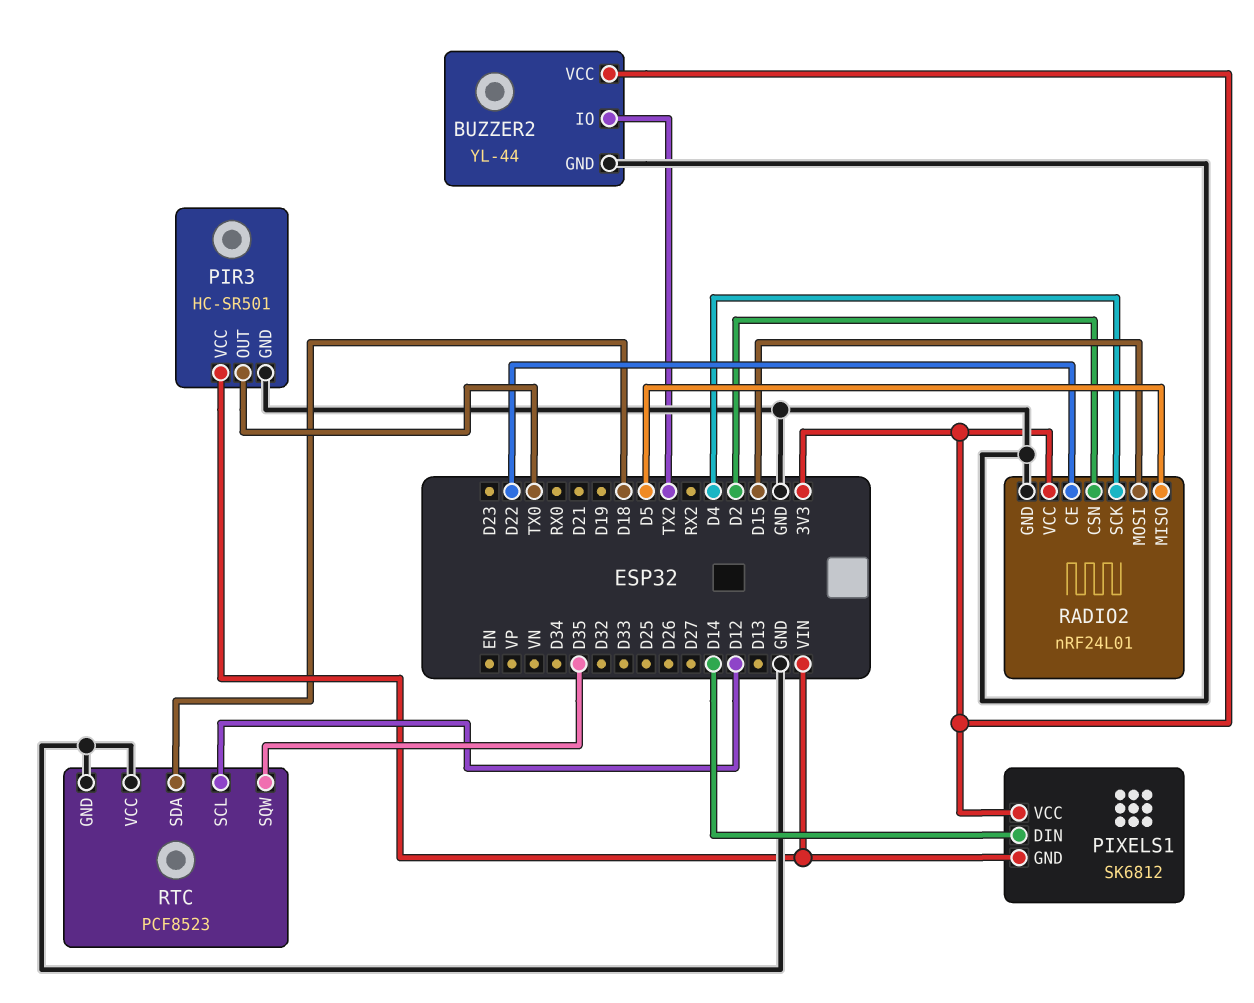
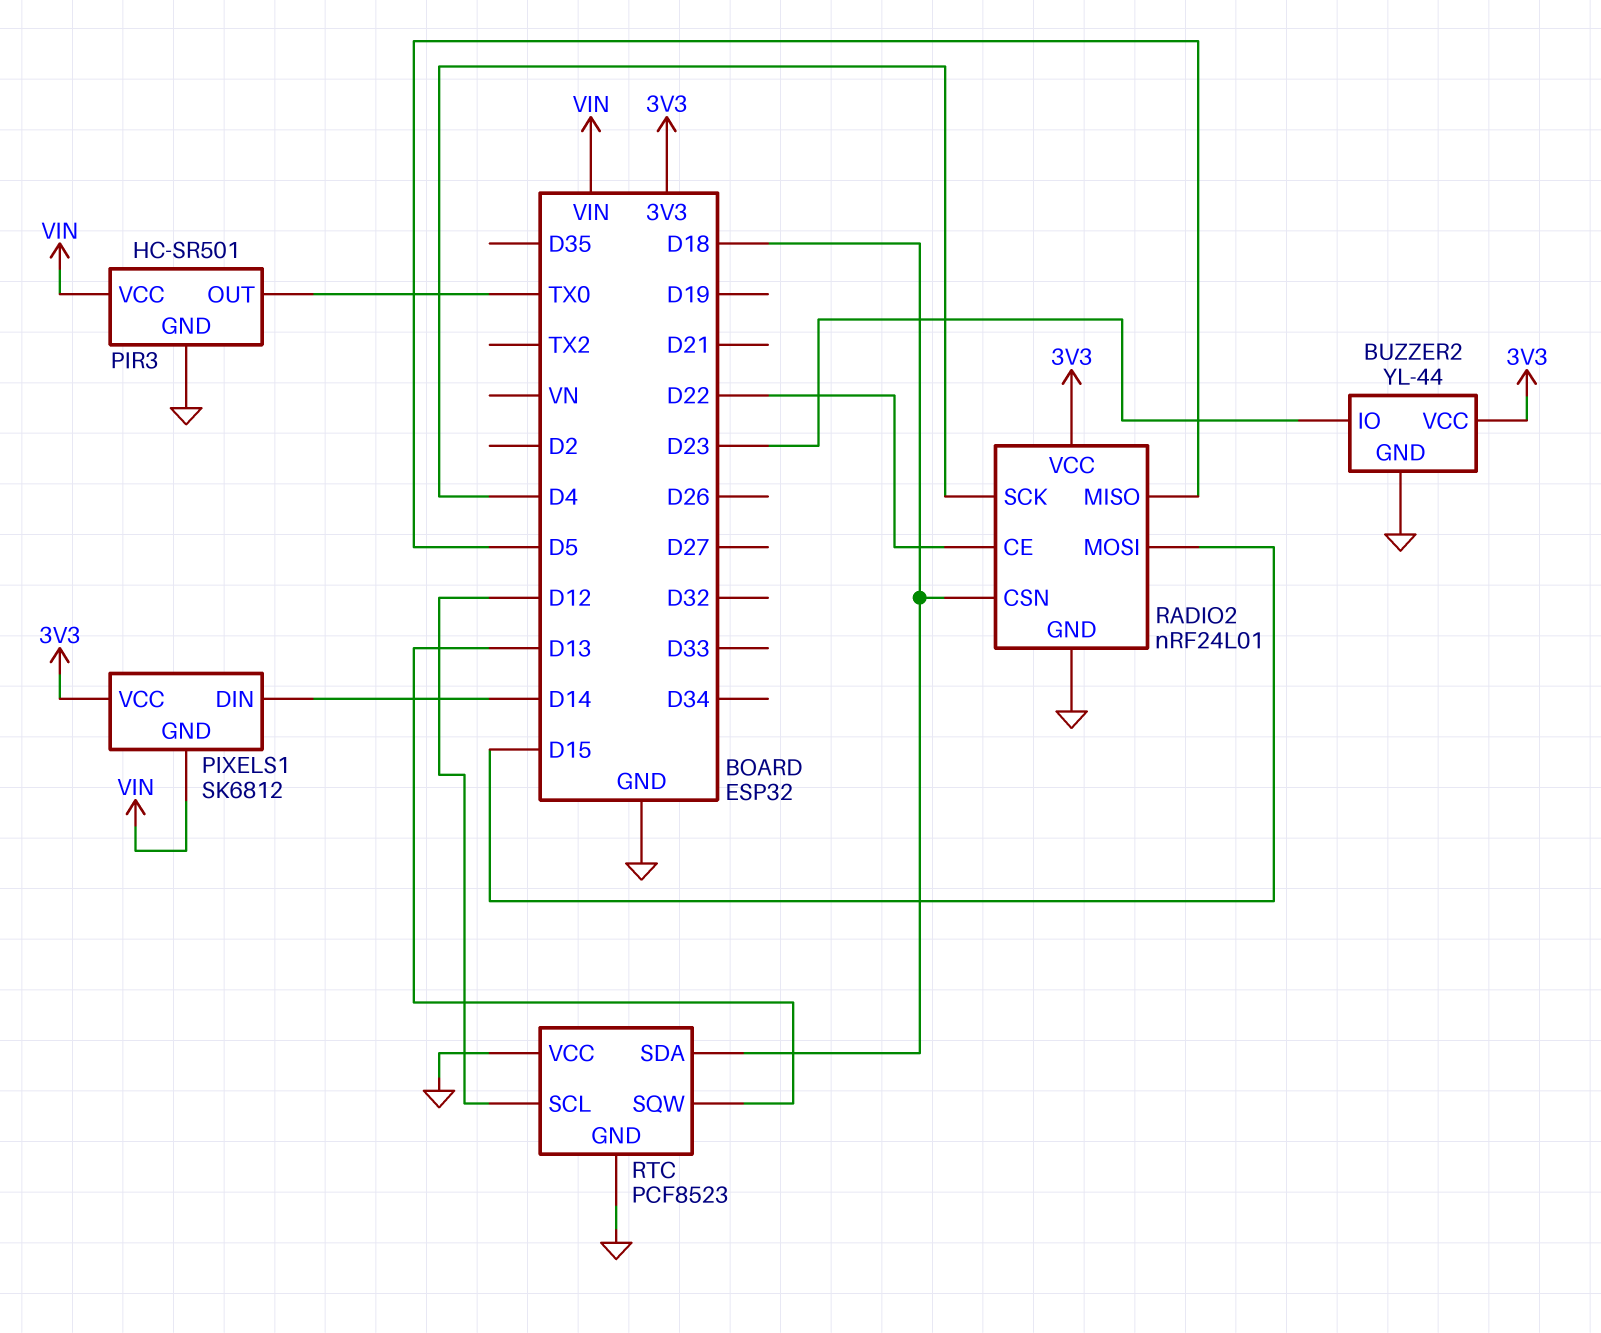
BUZZER2 pin IO: TX2 -> D23
RADIO2 pin CSN: D2 -> D18
RTC pin SQW: D35 -> D13

